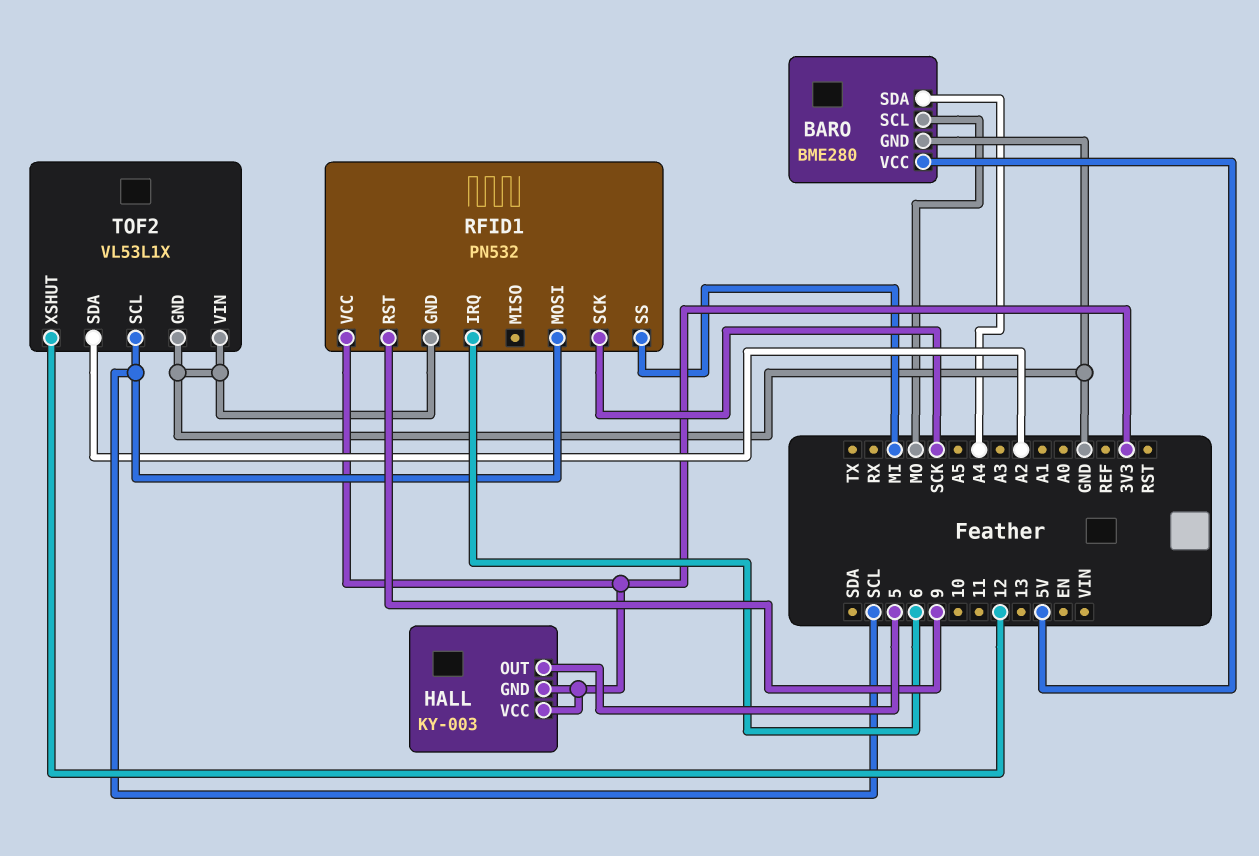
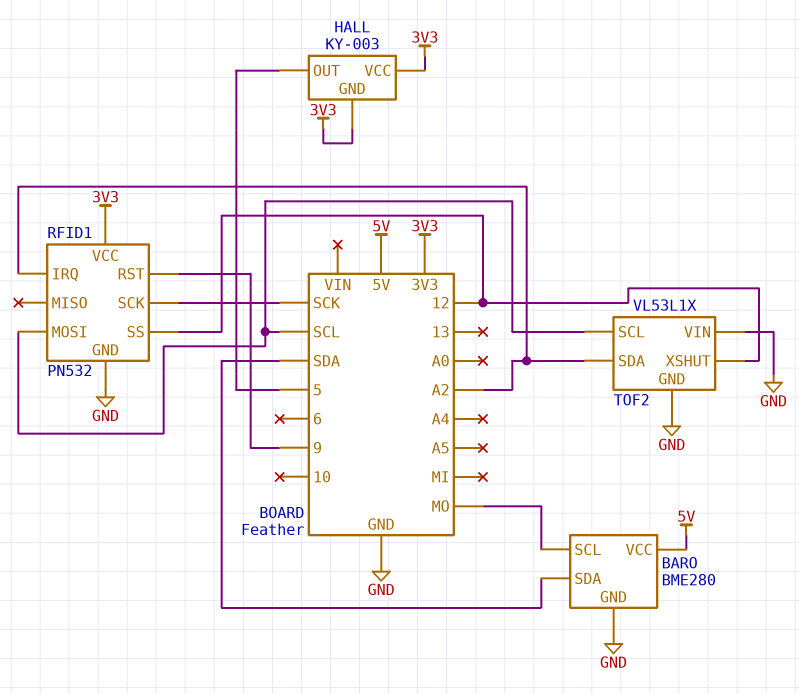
BARO pin SDA: A4 -> SDA
RFID1 pin IRQ: 6 -> A2
RFID1 pin SS: MI -> 12

